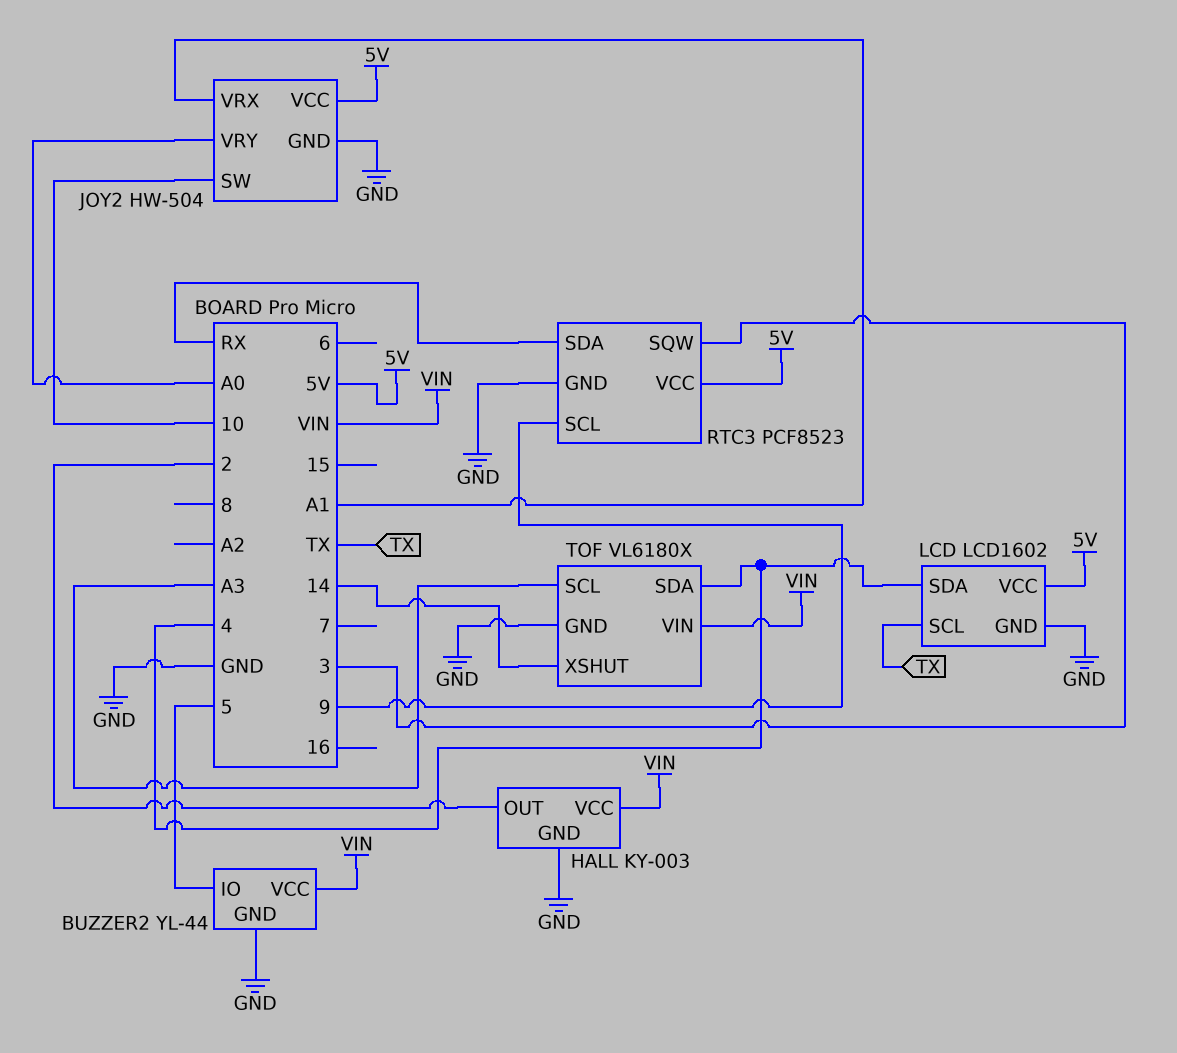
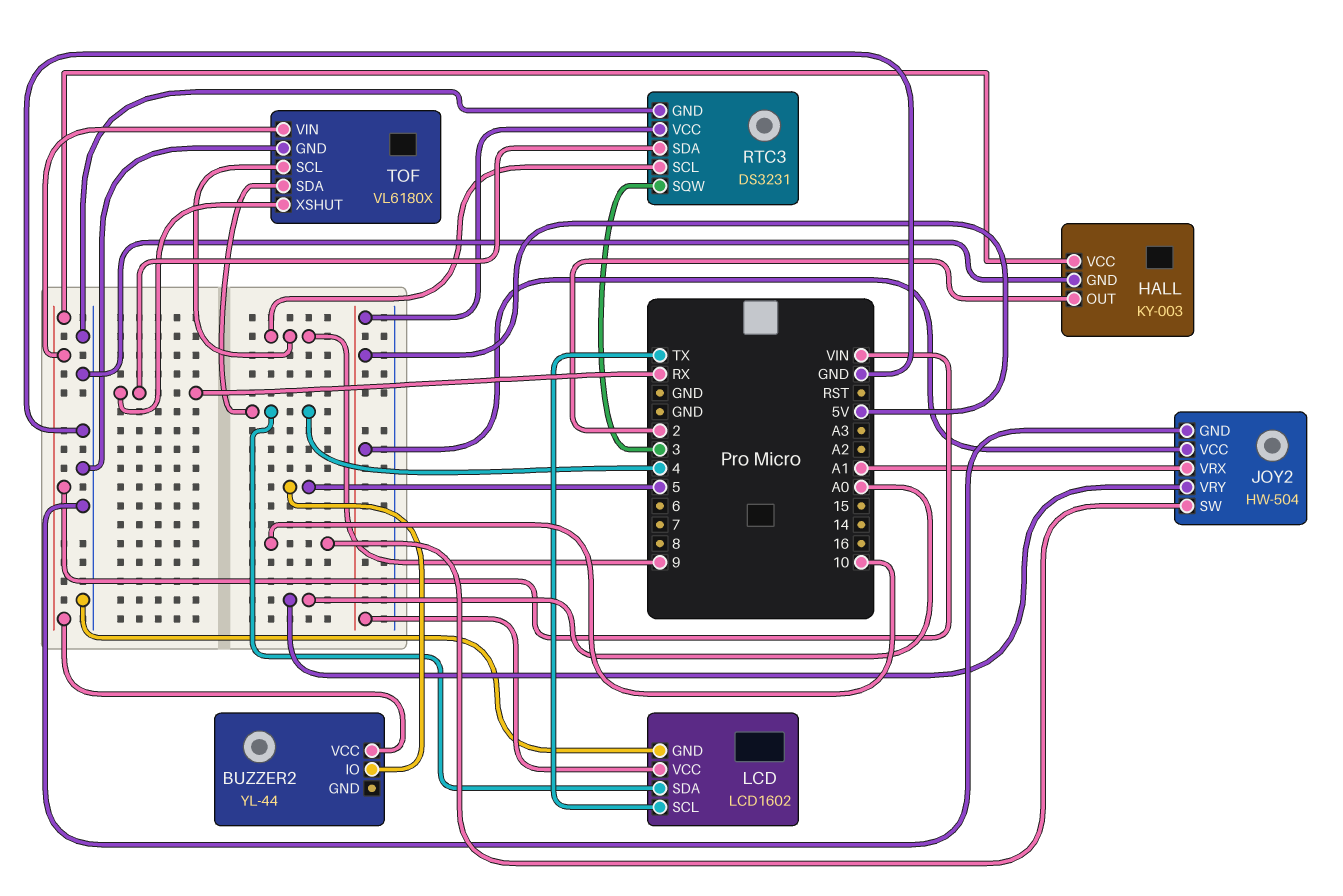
BUZZER2 pin GND: GND -> none
RTC3: PCF8523 -> DS3231
TOF pin SCL: A3 -> 9
TOF pin XSHUT: 14 -> RX

